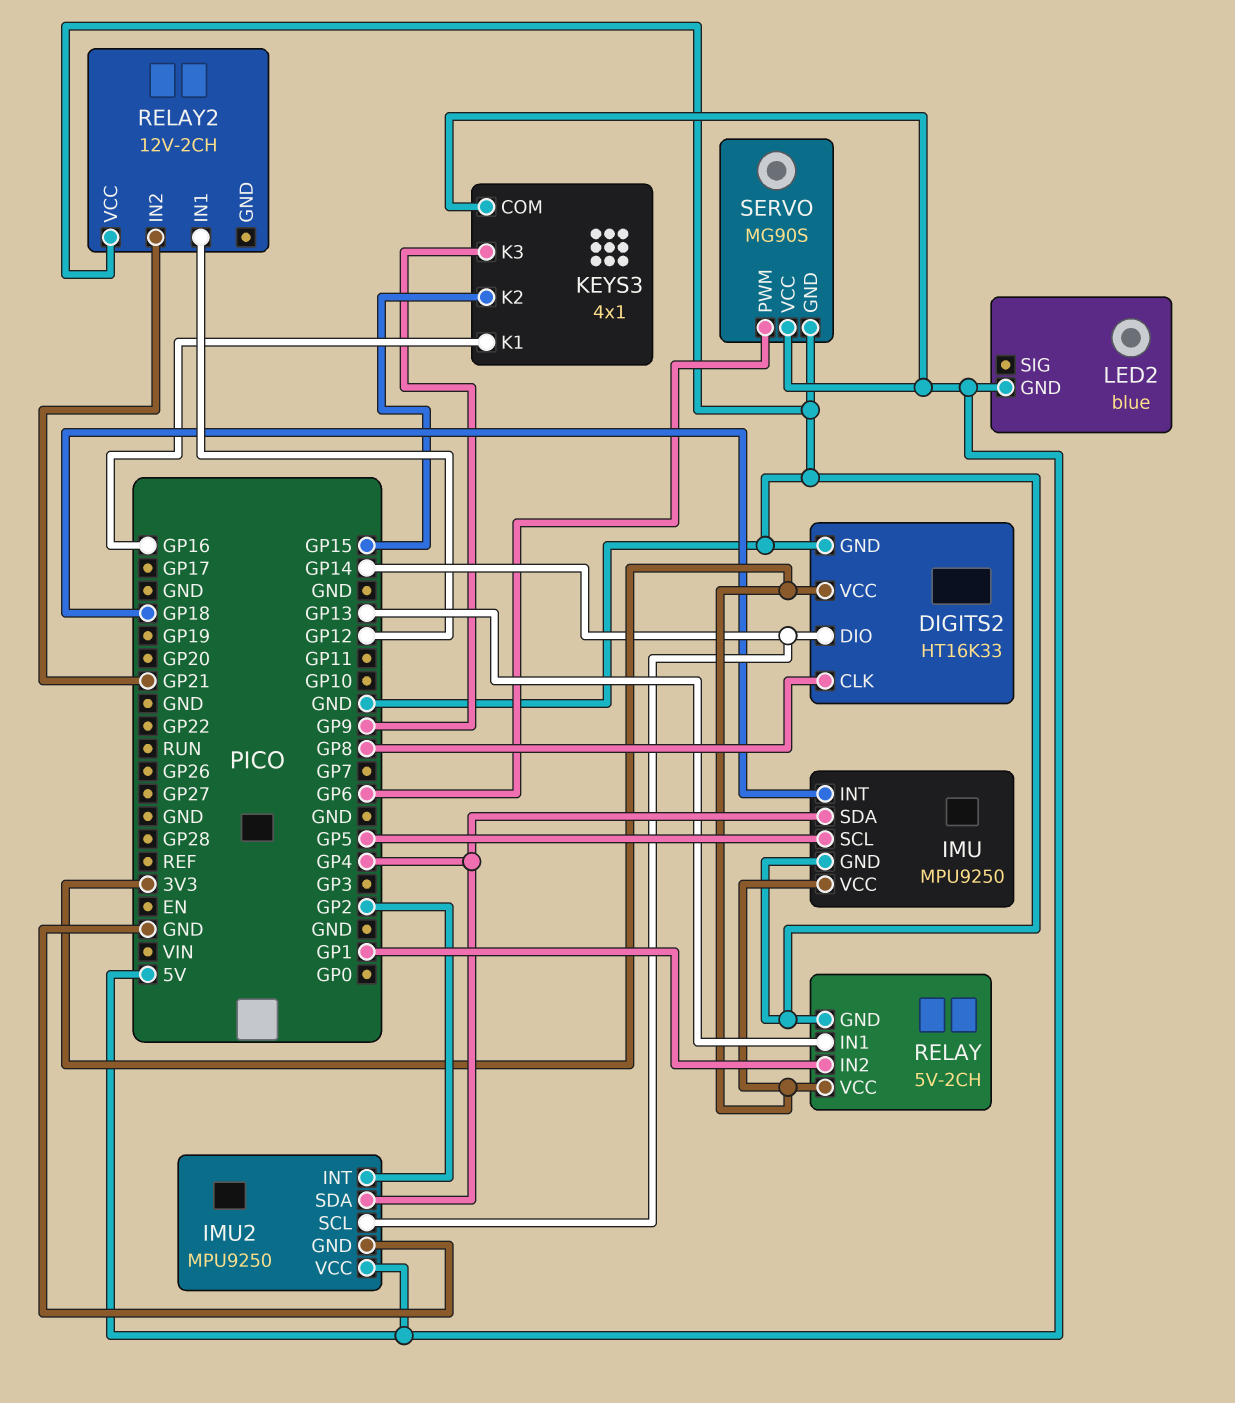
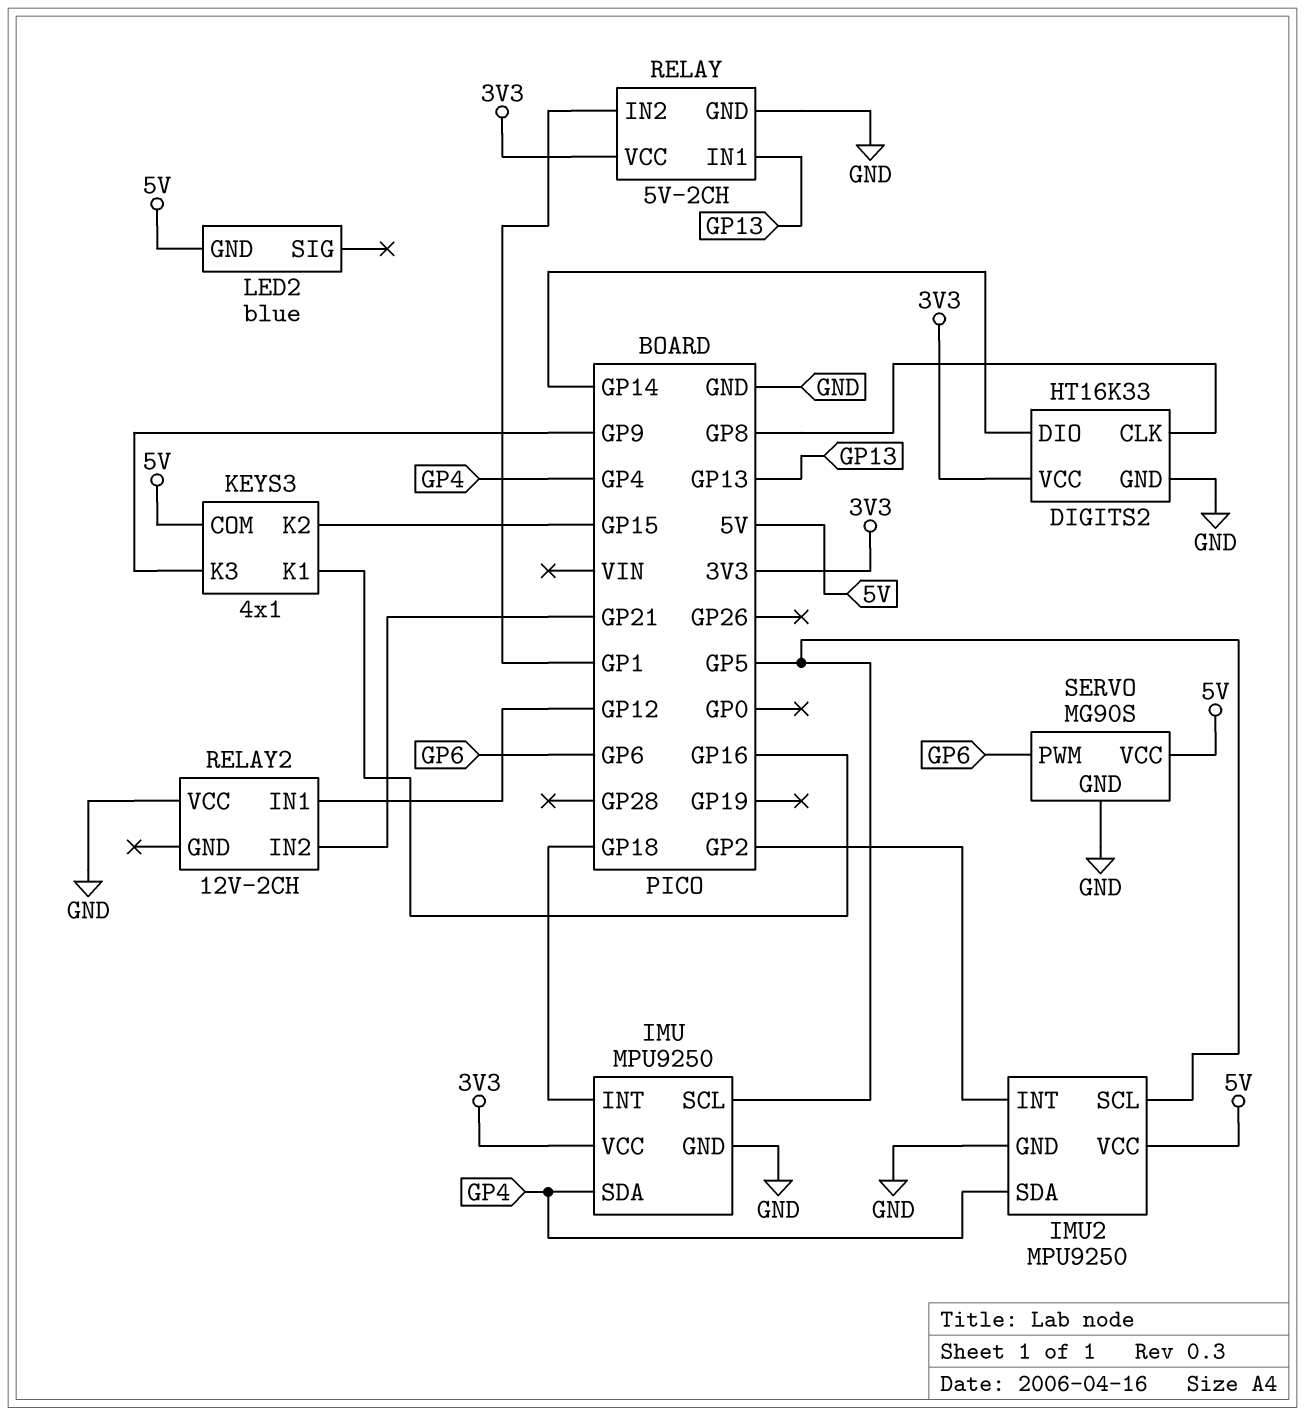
IMU2 pin SCL: GP14 -> GP5

